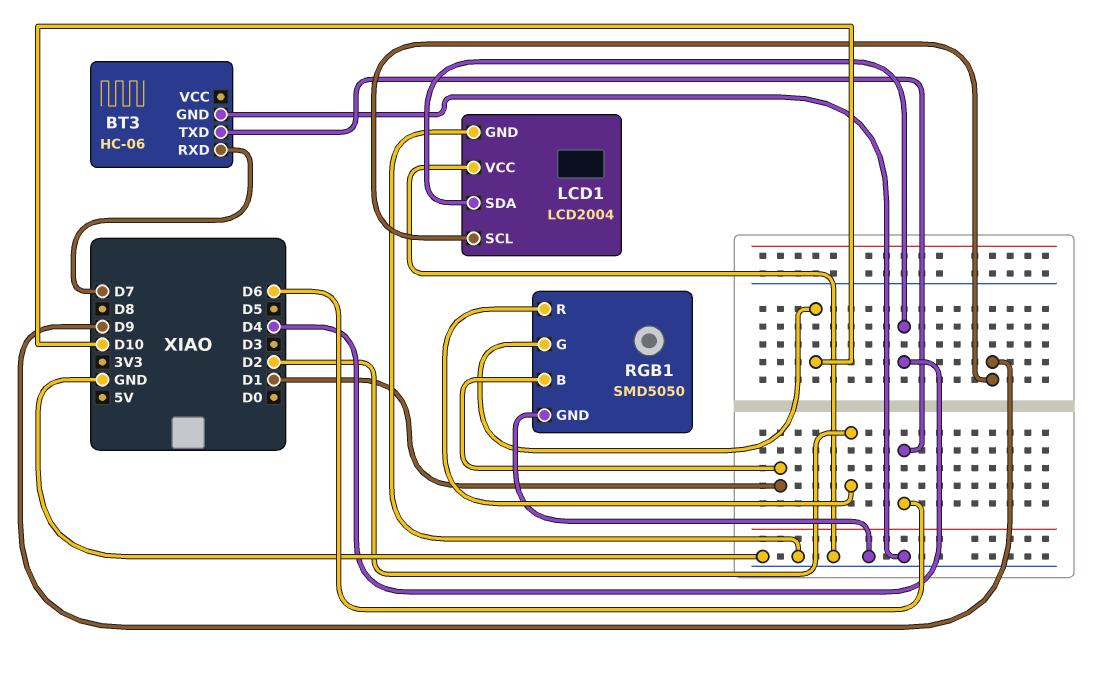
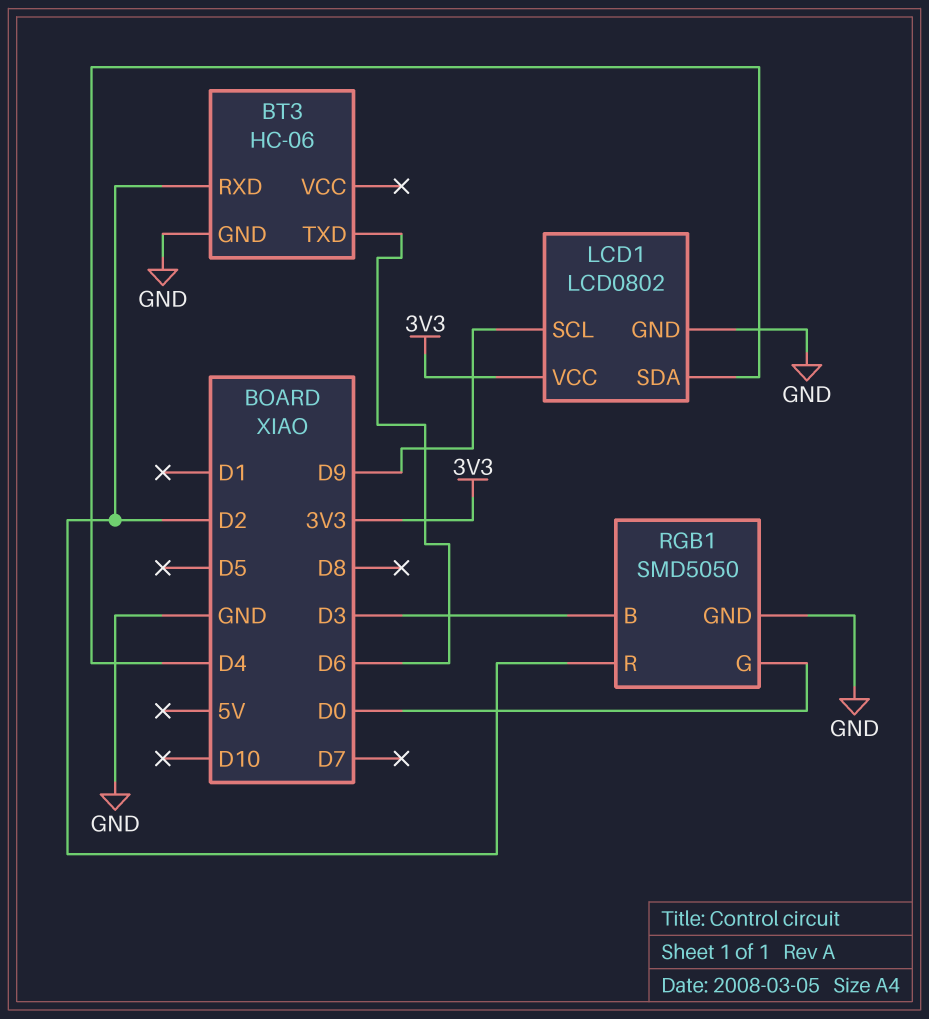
BT3 pin RXD: D7 -> D2
LCD1: LCD2004 -> LCD0802
LCD1 pin VCC: GND -> 3V3
RGB1 pin B: D1 -> D3
RGB1 pin G: D10 -> D0

